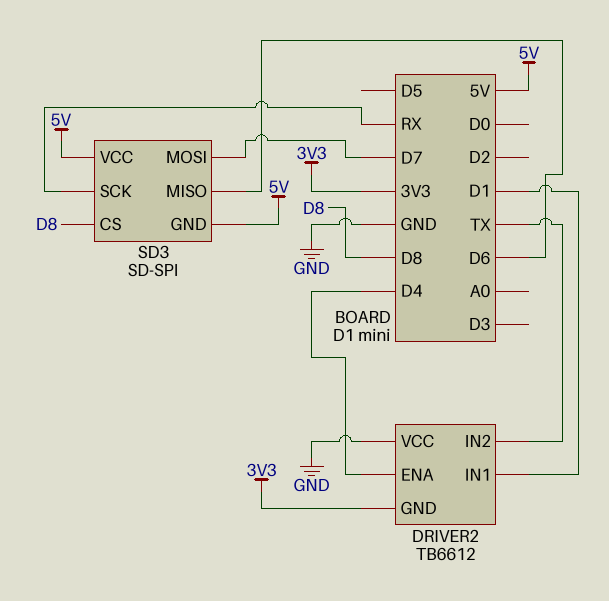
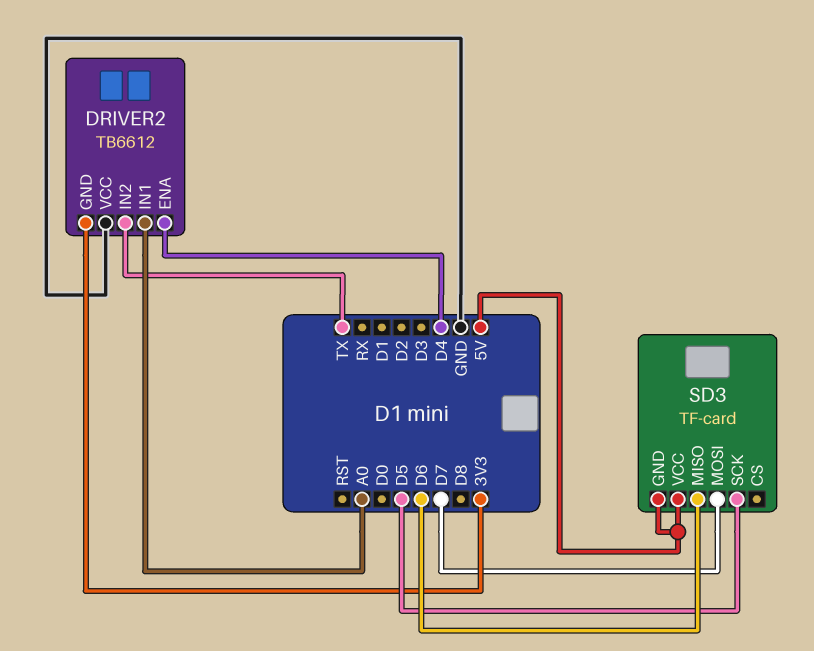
DRIVER2 pin IN1: D1 -> A0
SD3: SD-SPI -> TF-card
SD3 pin CS: D8 -> none
SD3 pin SCK: RX -> D5

